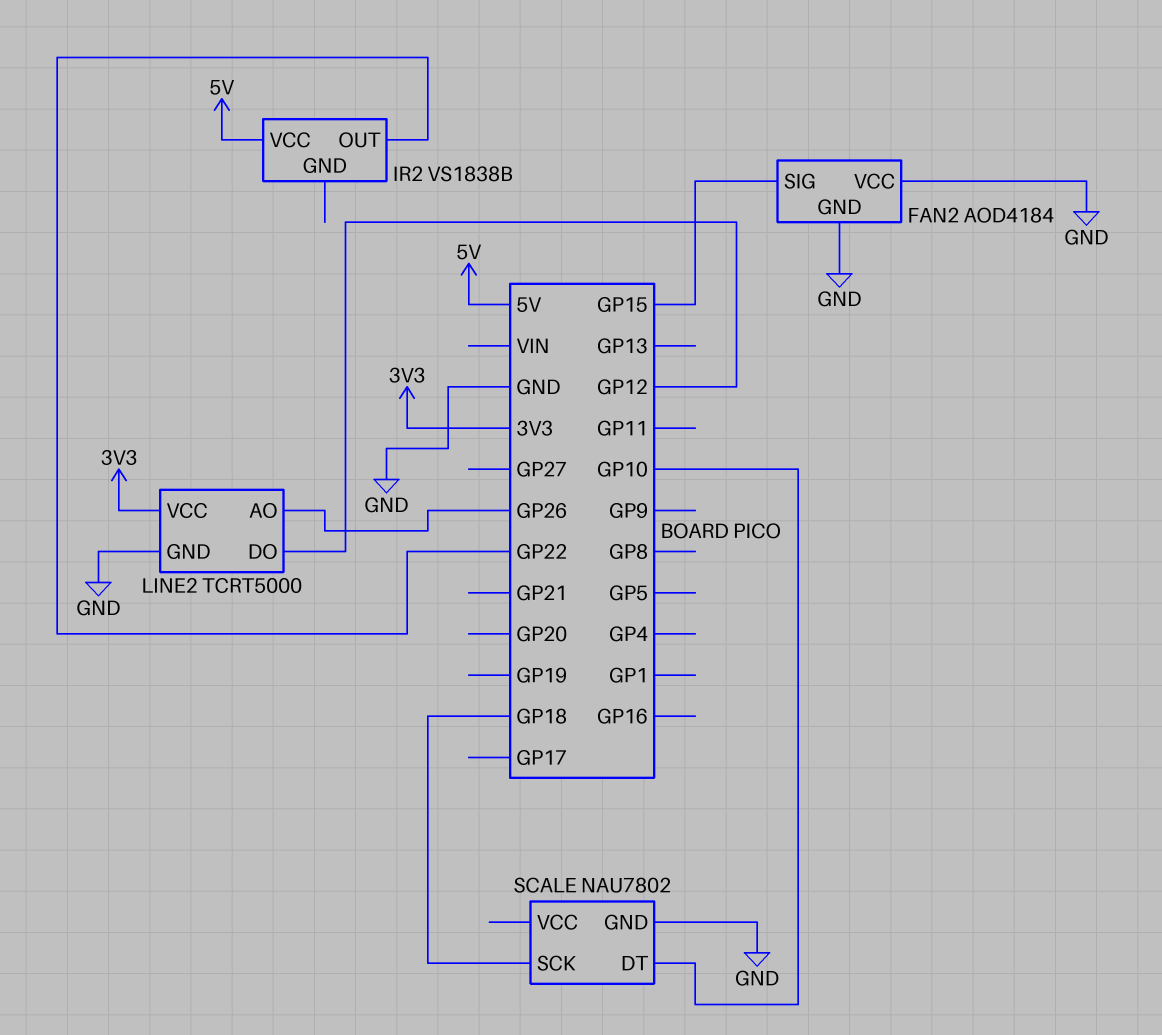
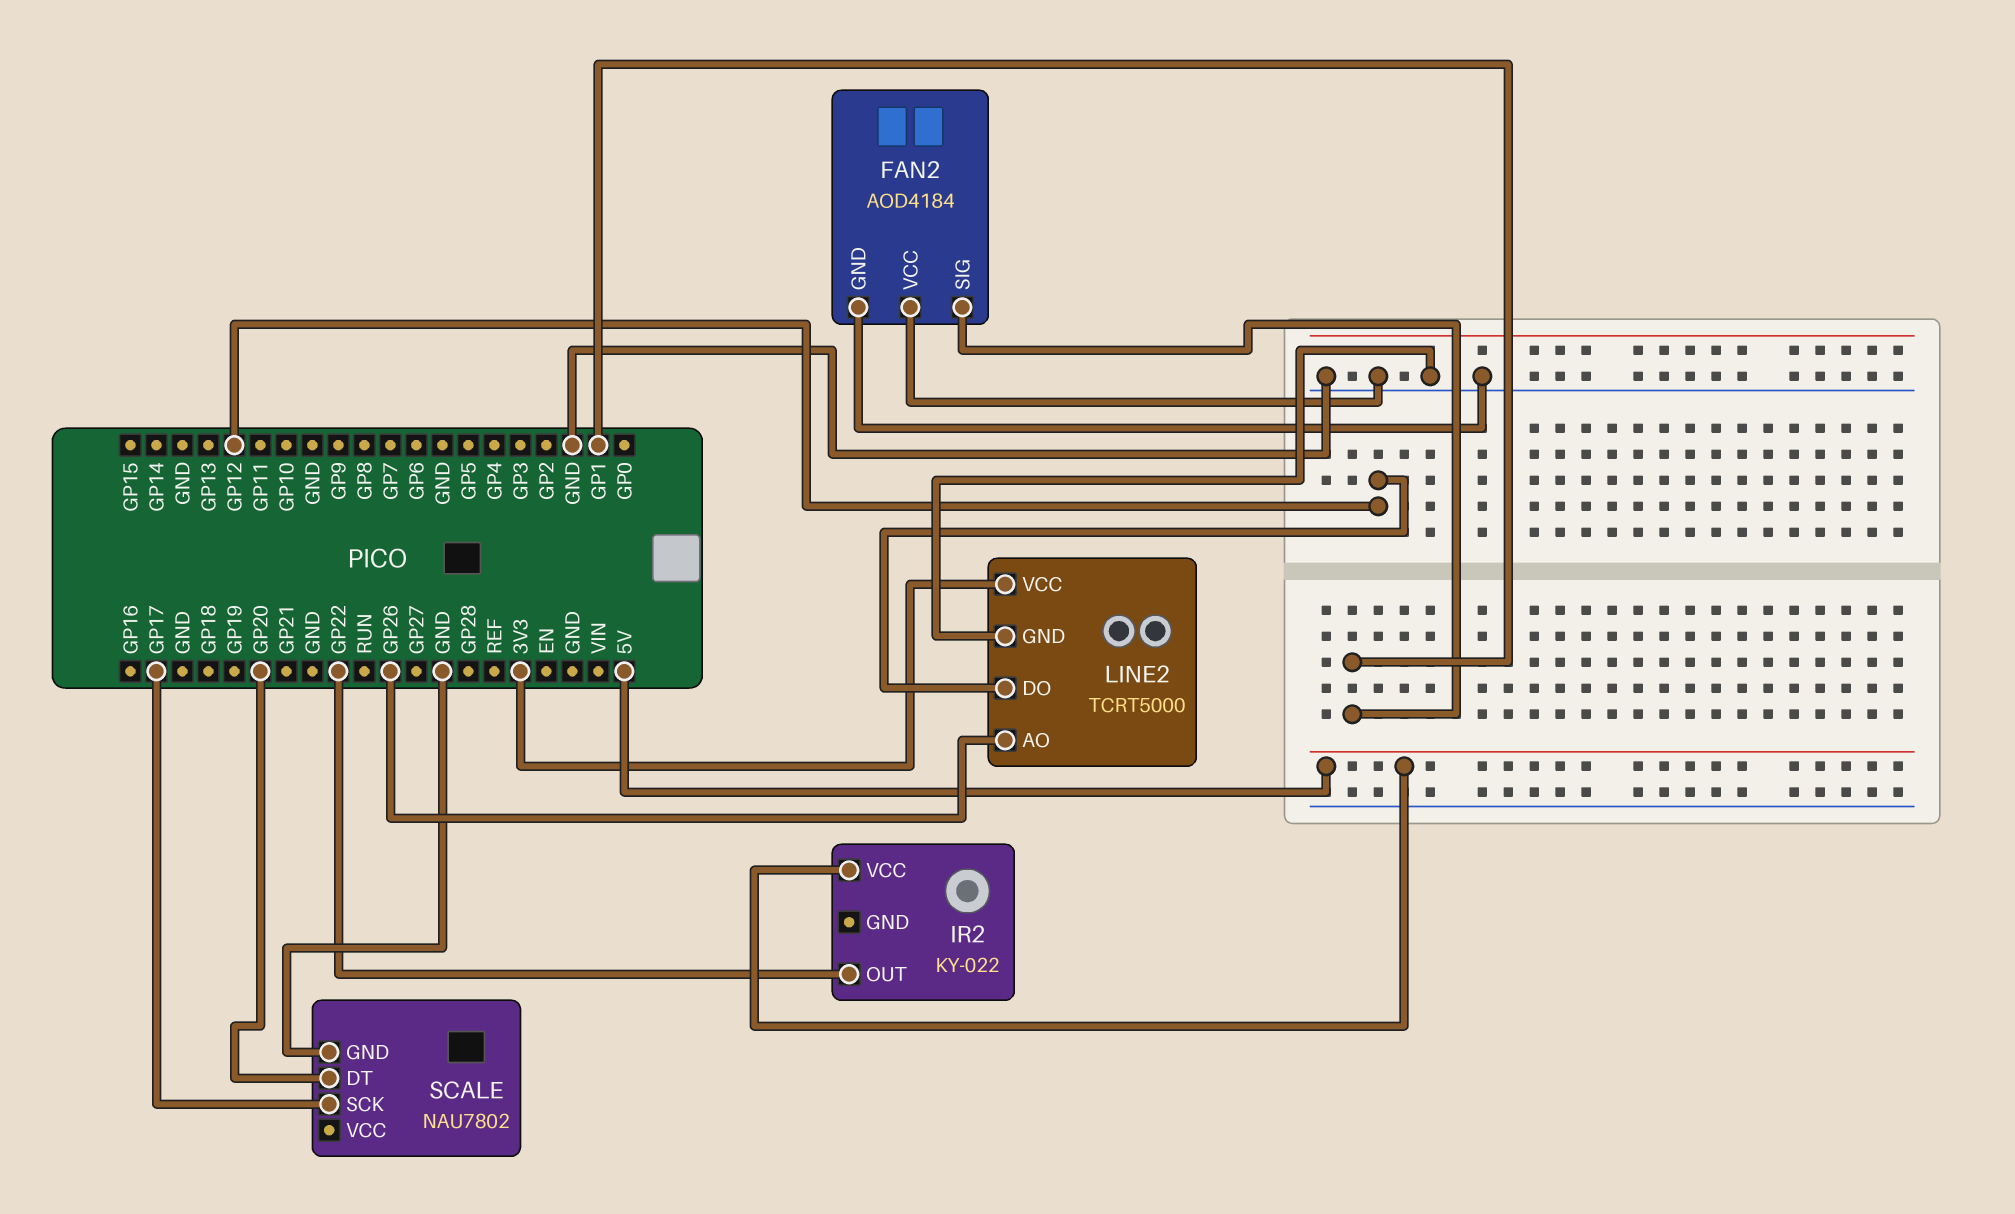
FAN2 pin SIG: GP15 -> GP1
IR2: VS1838B -> KY-022
SCALE pin DT: GP10 -> GP20
SCALE pin SCK: GP18 -> GP17

